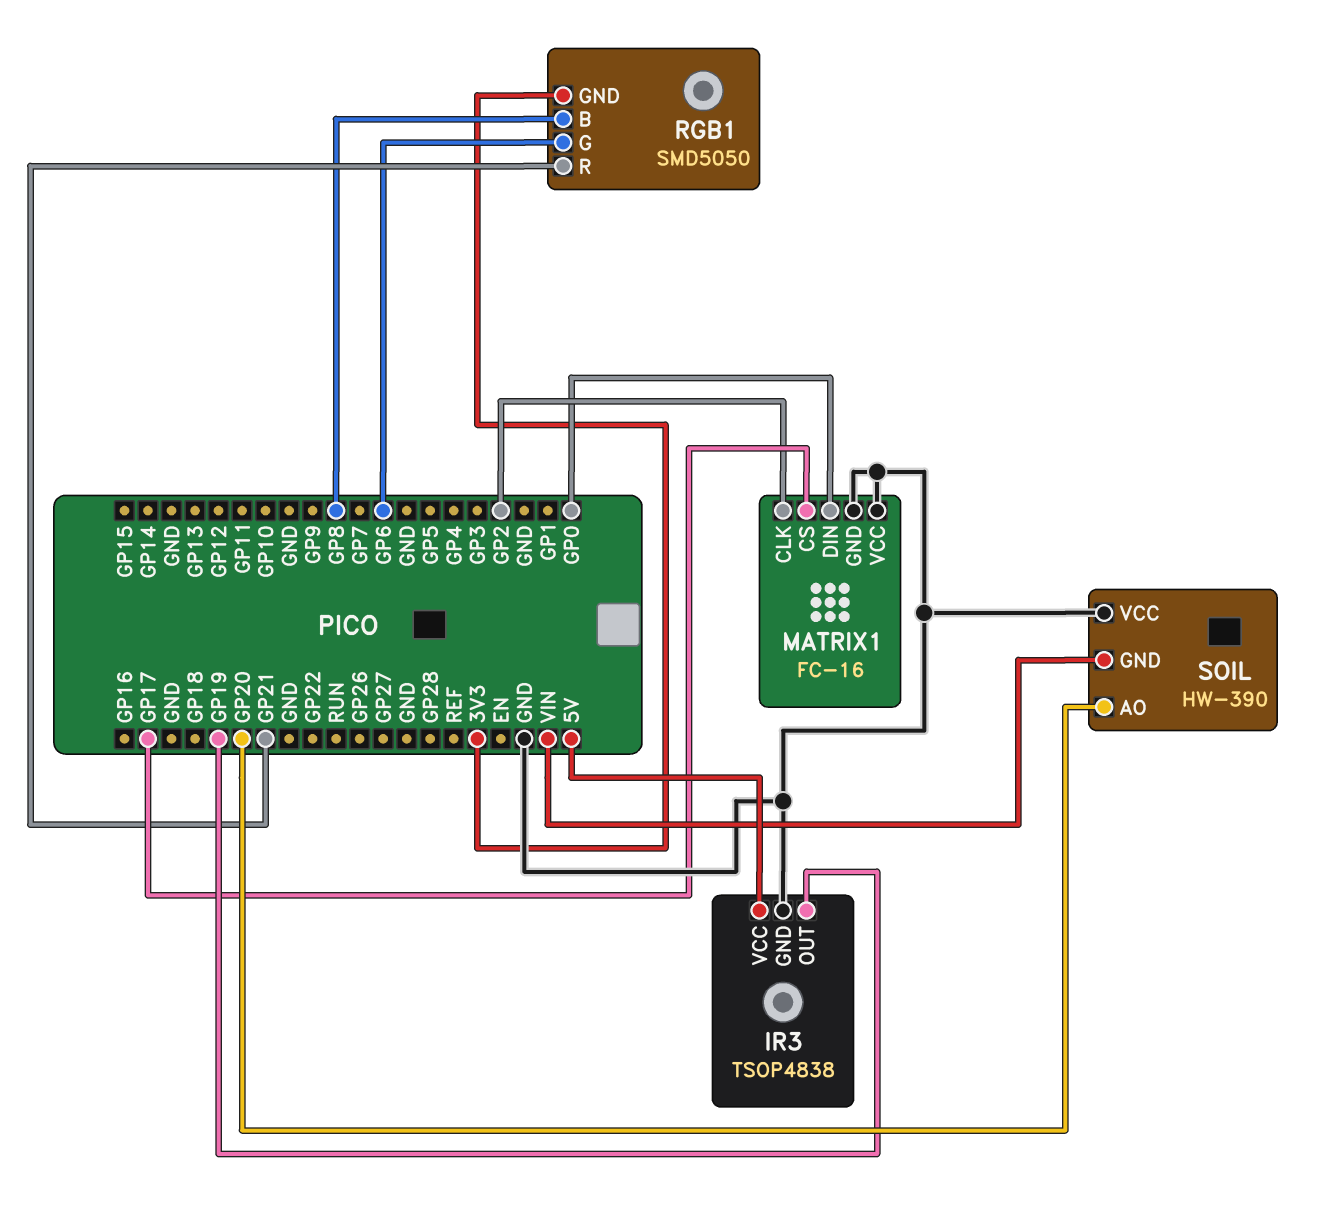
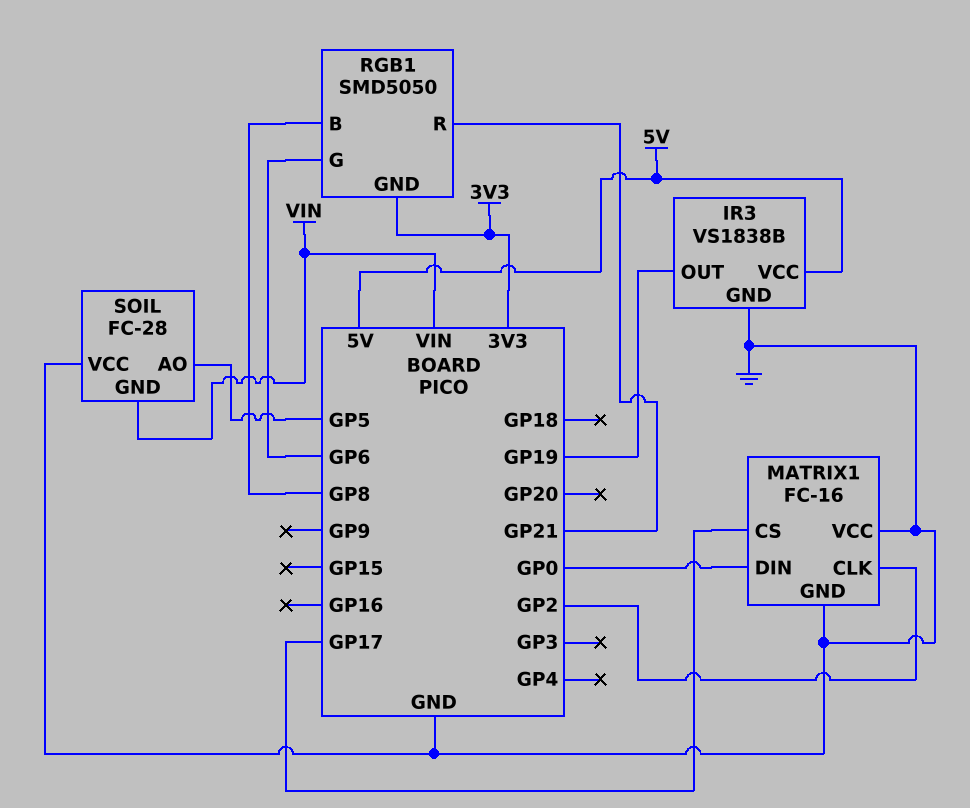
IR3: TSOP4838 -> VS1838B
SOIL: HW-390 -> FC-28
SOIL pin AO: GP20 -> GP5

